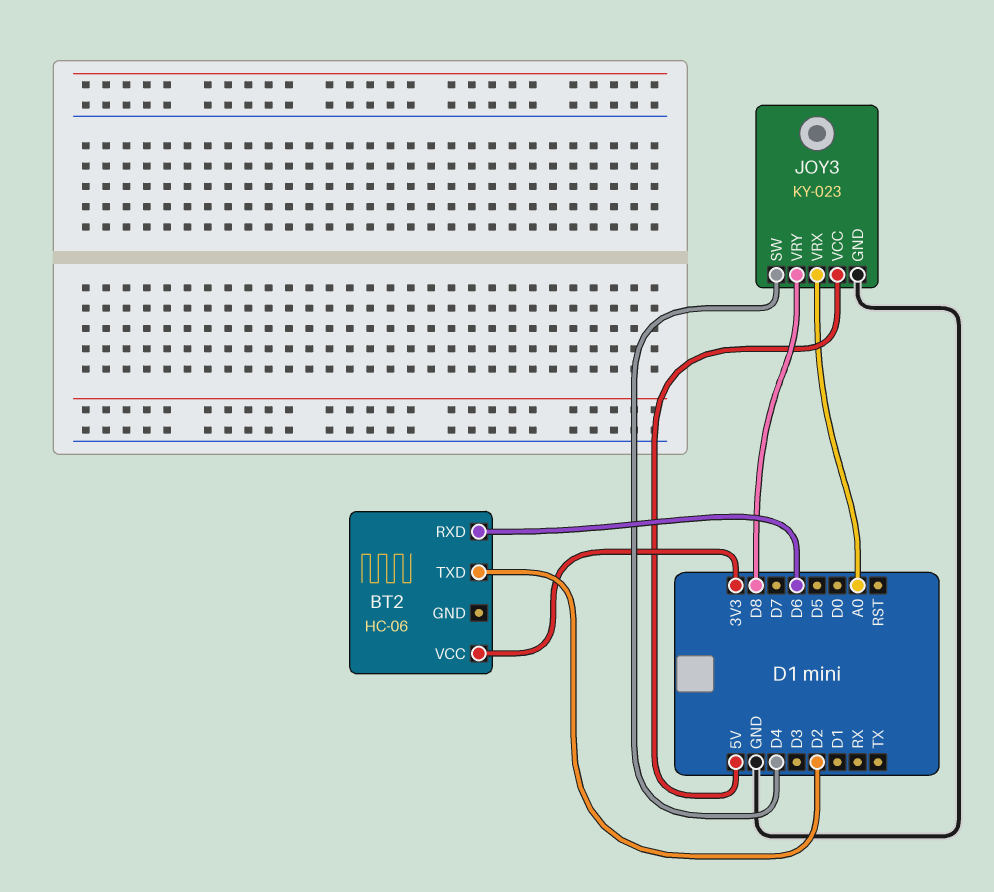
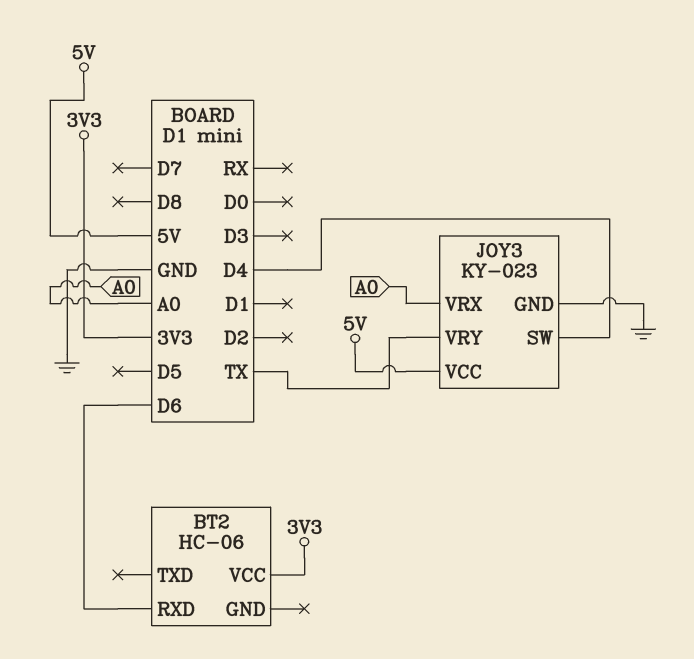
BT2 pin TXD: D2 -> none
JOY3 pin VRY: D8 -> TX

